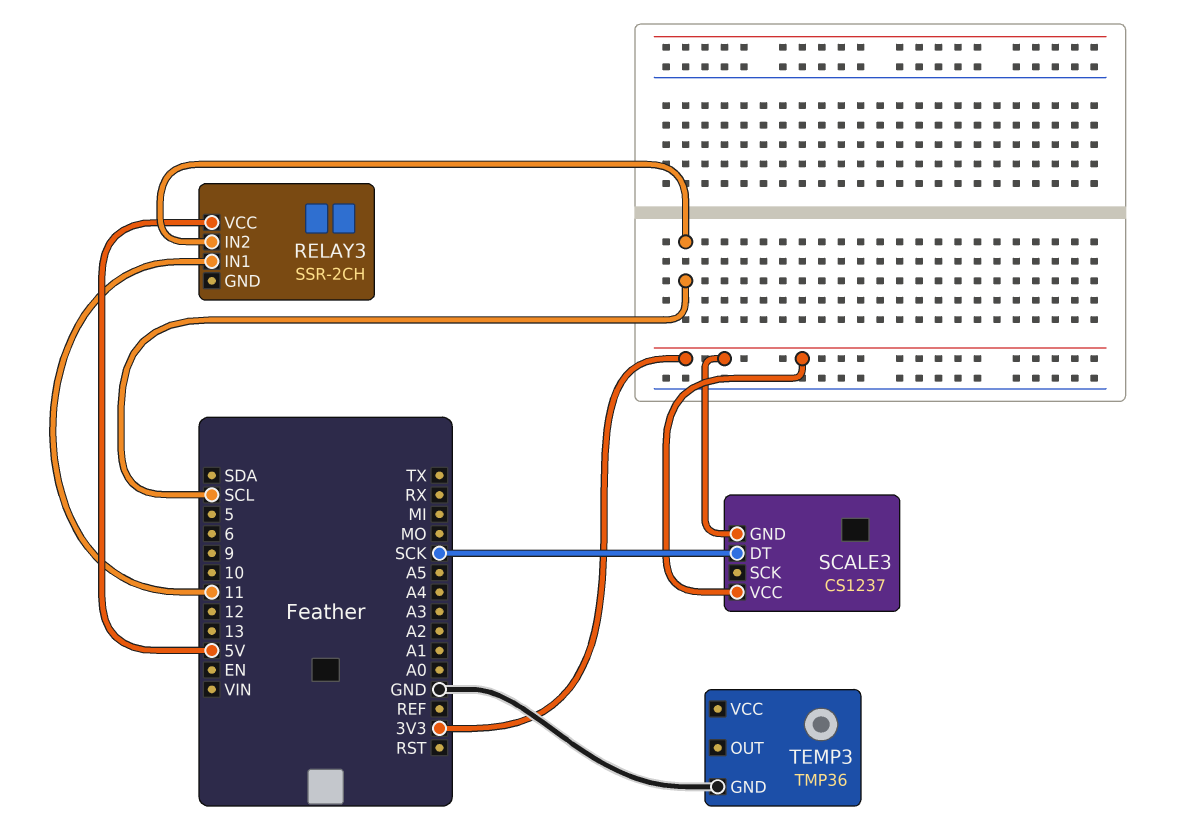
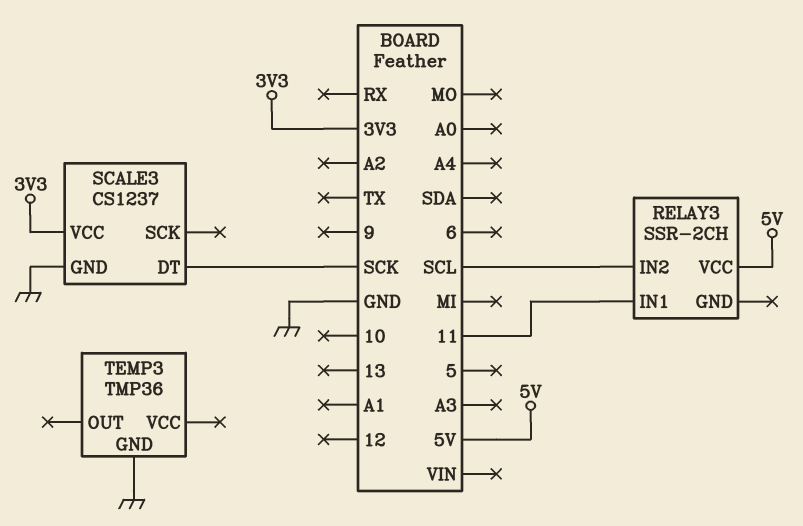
SCALE3 pin GND: 3V3 -> GND

